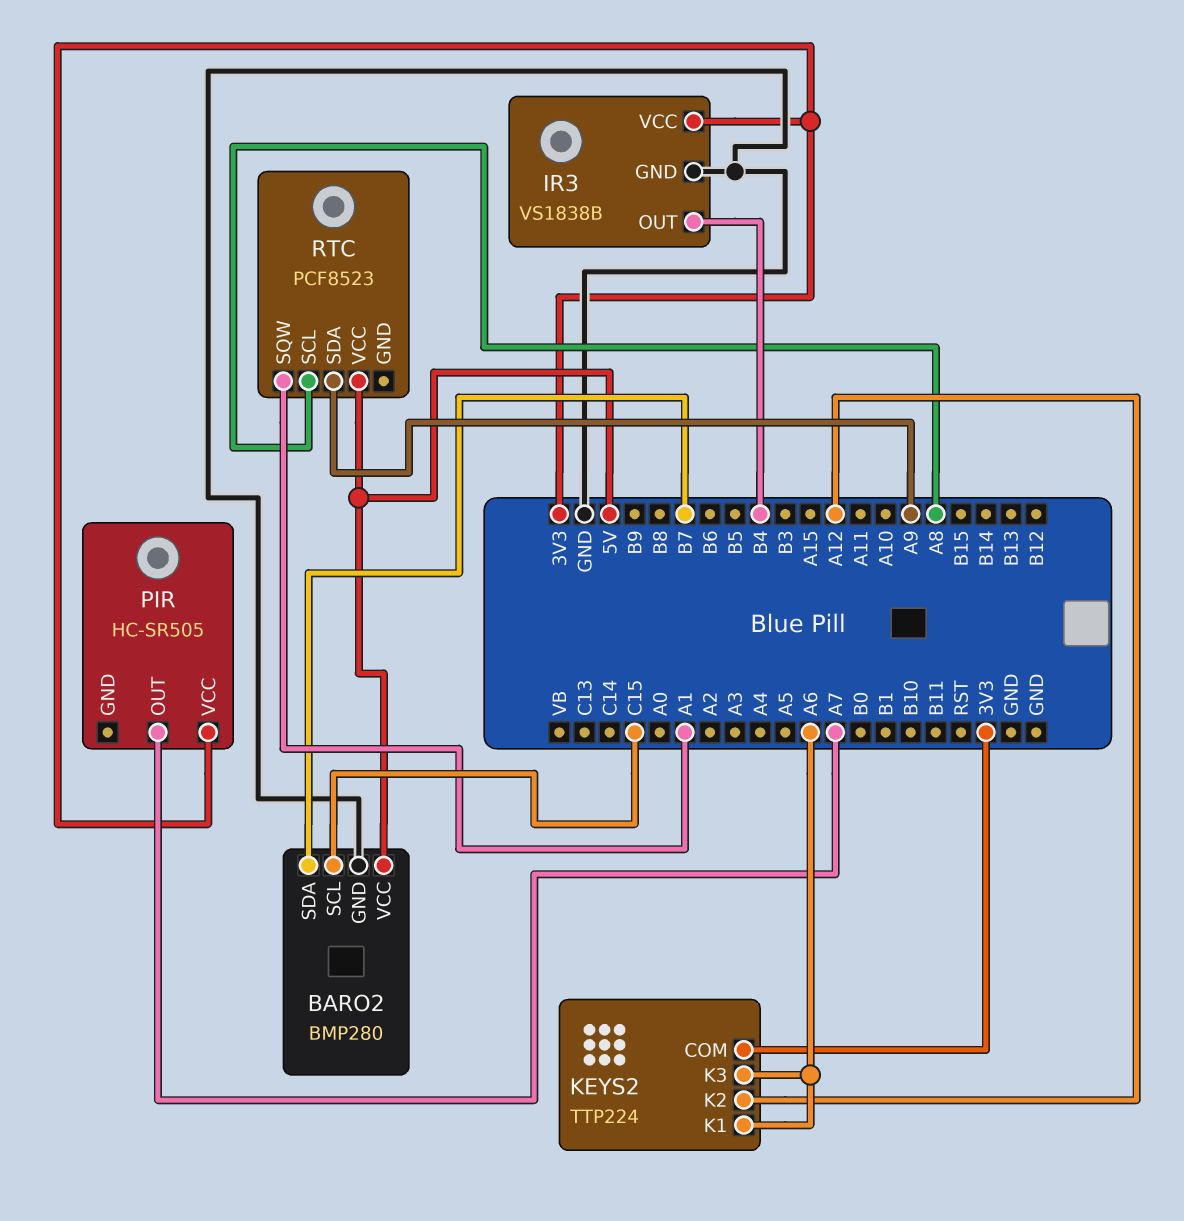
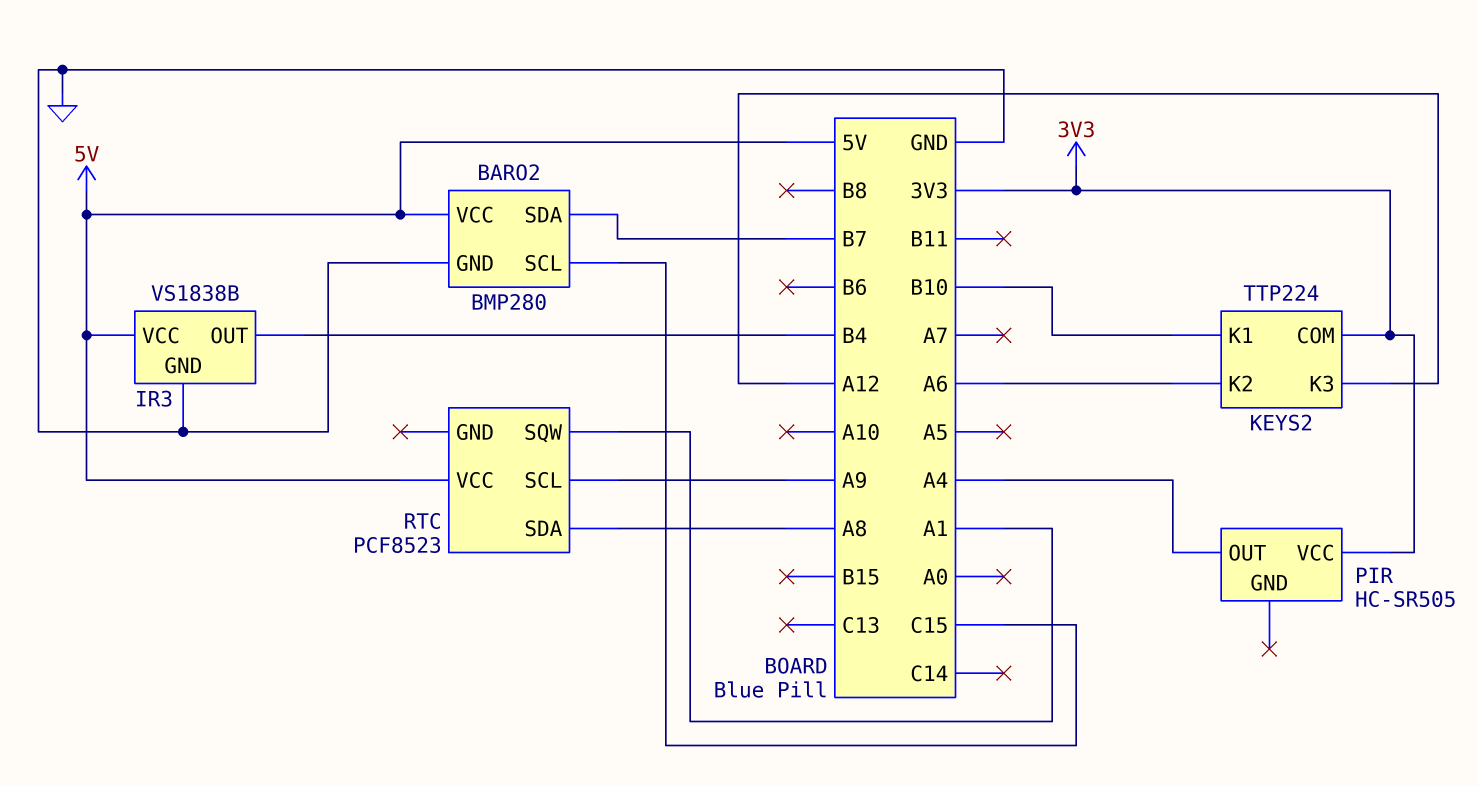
IR3 pin VCC: 3V3 -> 5V
KEYS2 pin K1: A6 -> B10
KEYS2 pin K2: A12 -> A6
KEYS2 pin K3: A6 -> A12
PIR pin OUT: A7 -> A4
RTC pin SCL: A8 -> A9
RTC pin SDA: A9 -> A8

